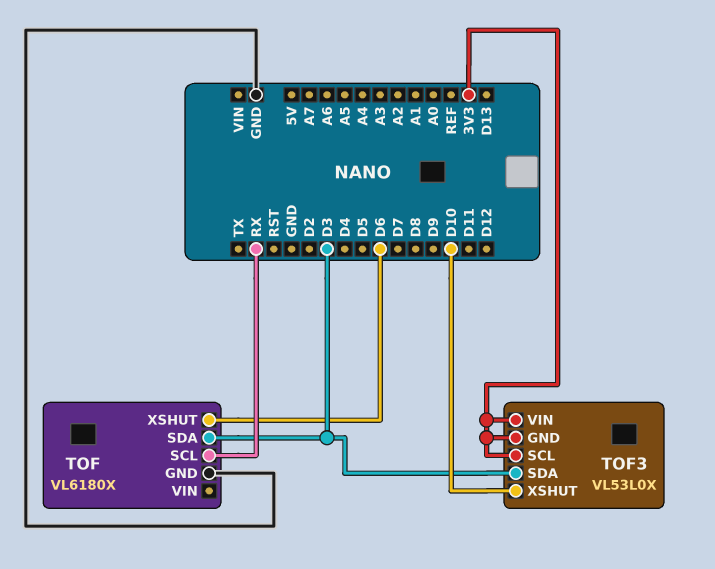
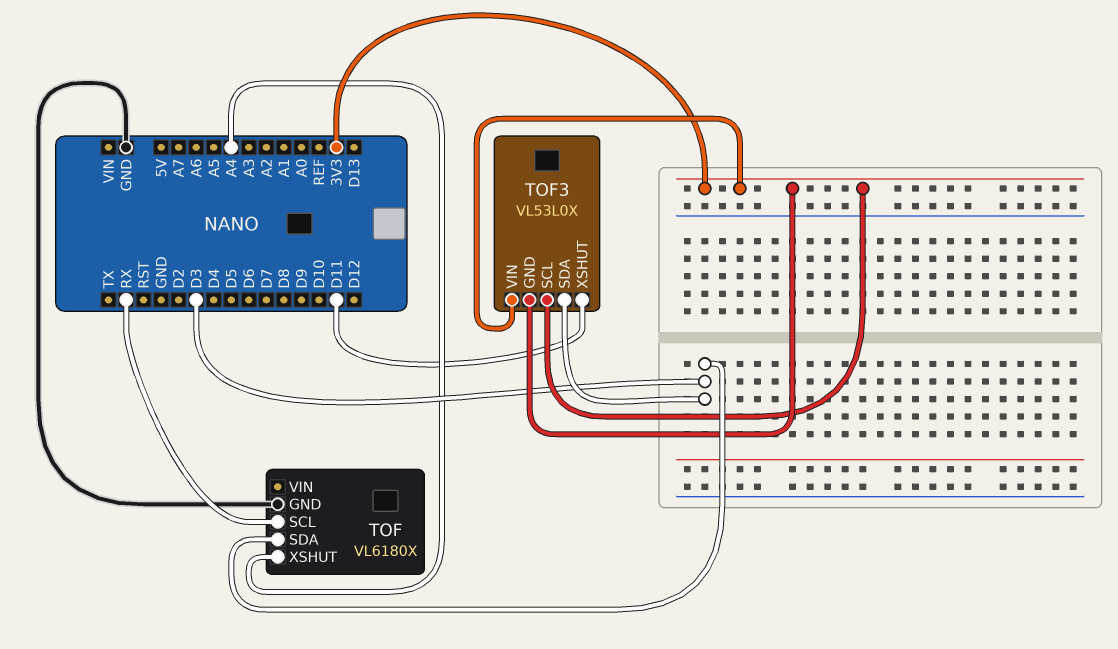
TOF pin XSHUT: D6 -> A4
TOF3 pin XSHUT: D10 -> D11

